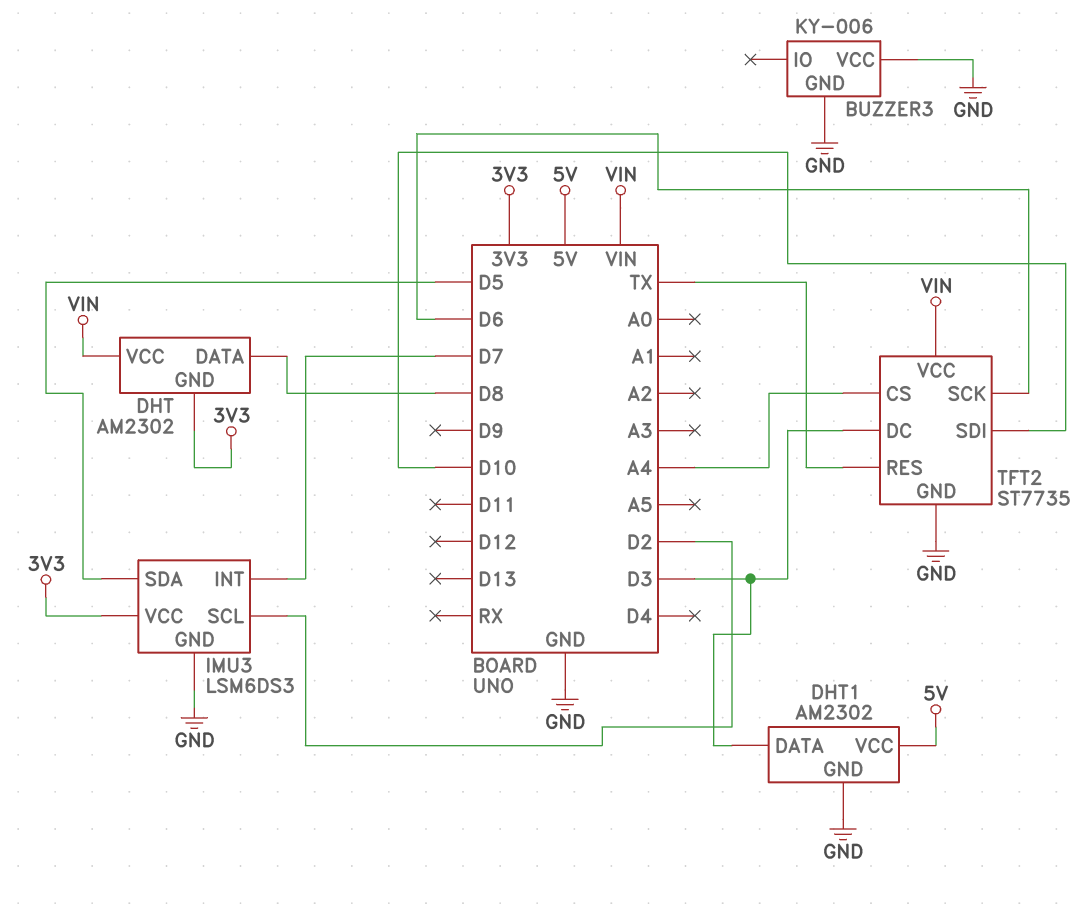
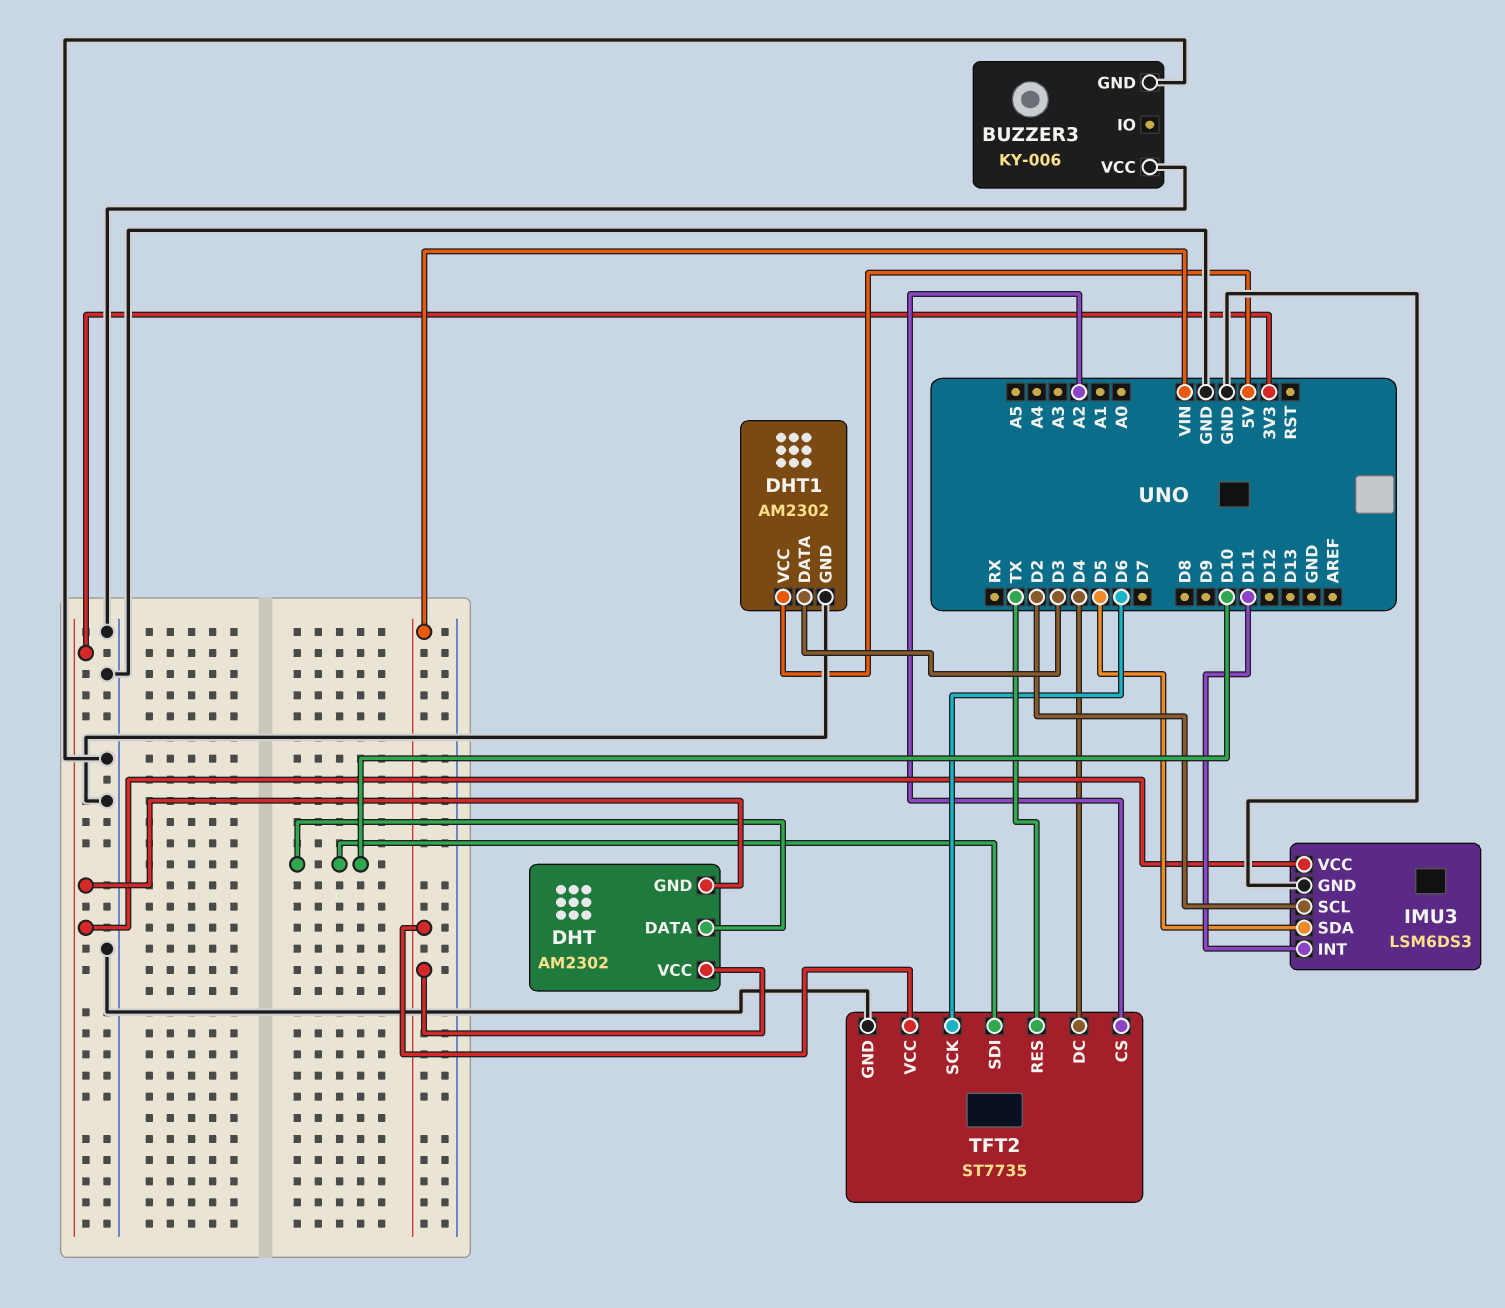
DHT pin DATA: D8 -> D10
IMU3 pin INT: D7 -> D11
TFT2 pin CS: A4 -> A2
TFT2 pin DC: D3 -> D4

